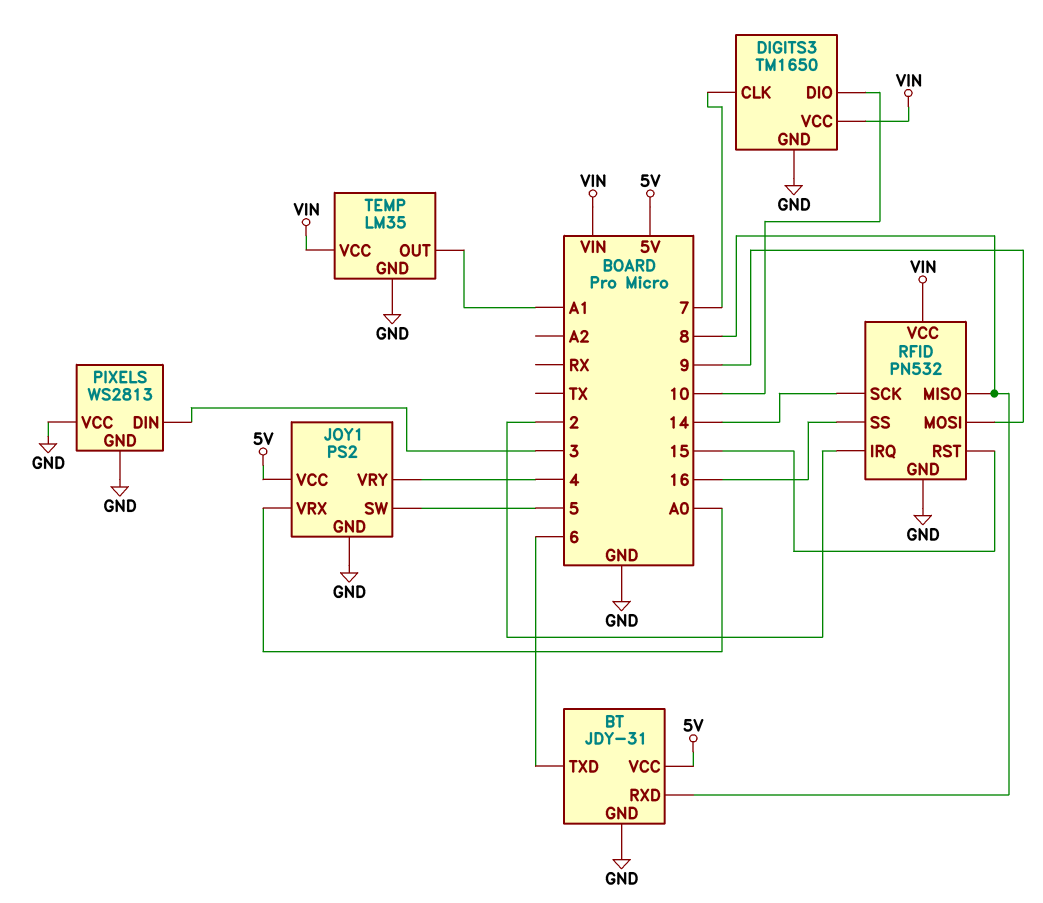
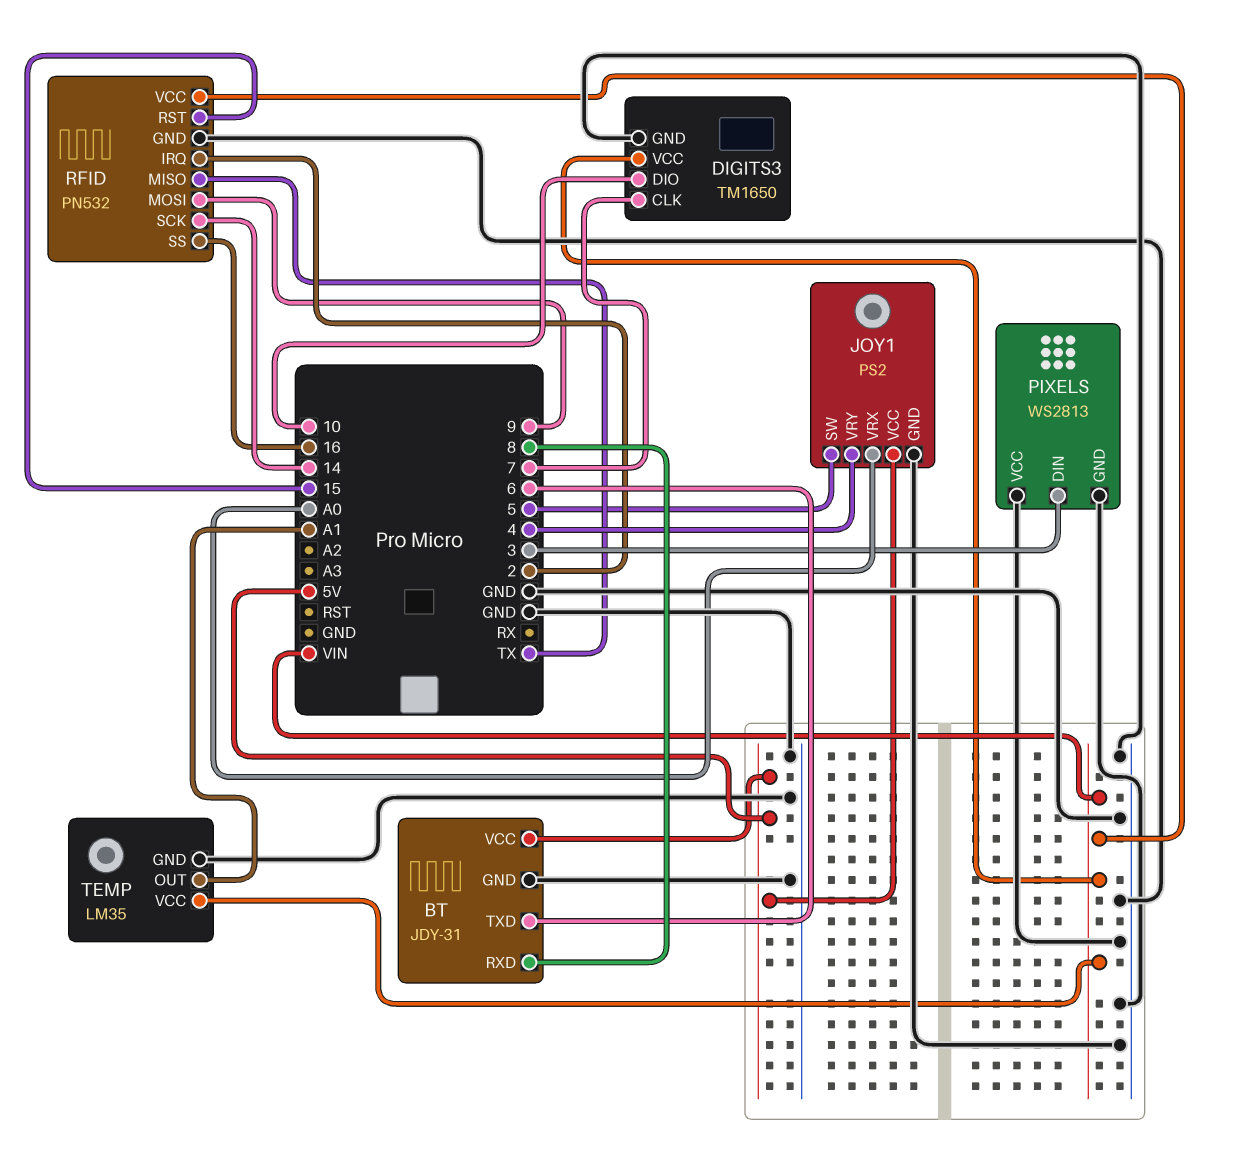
RFID pin MISO: 8 -> TX

